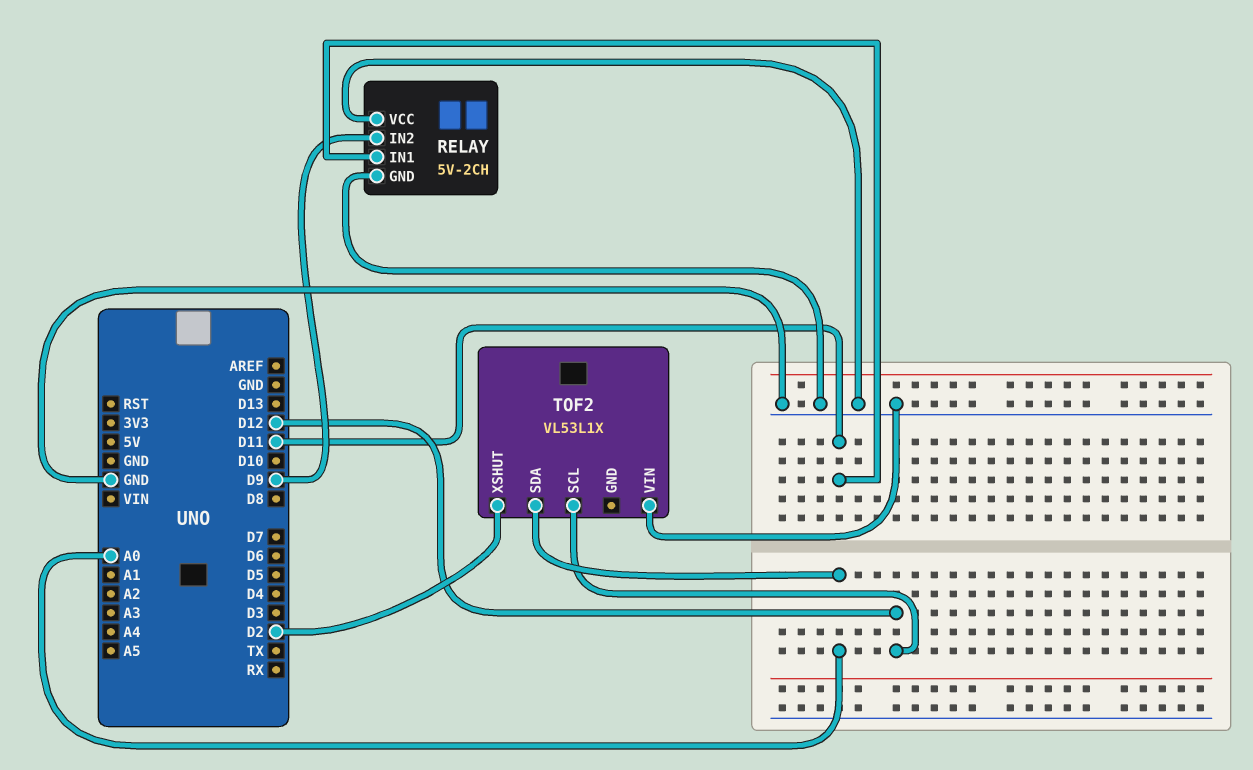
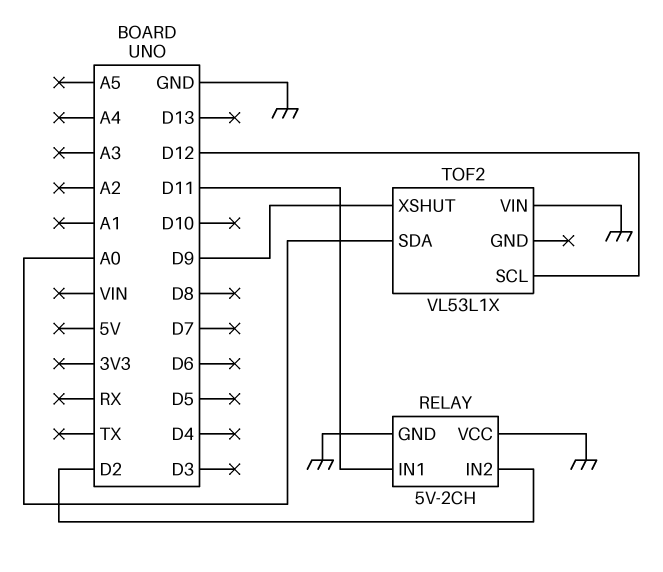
RELAY pin IN2: D9 -> D2
TOF2 pin XSHUT: D2 -> D9

